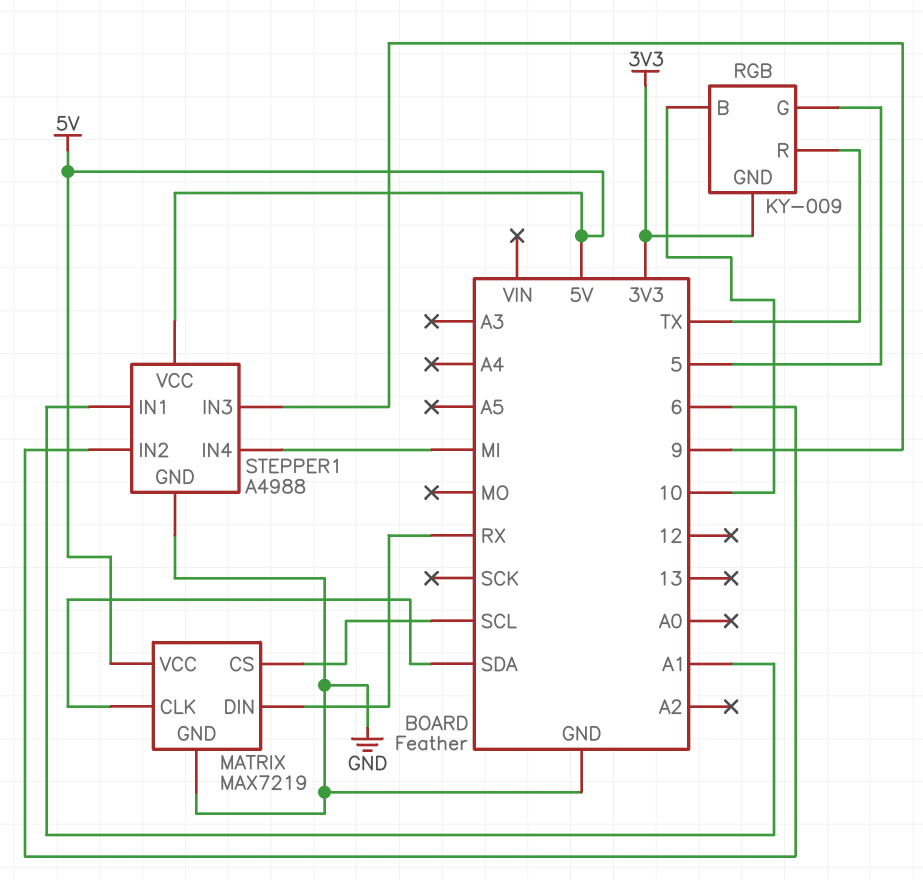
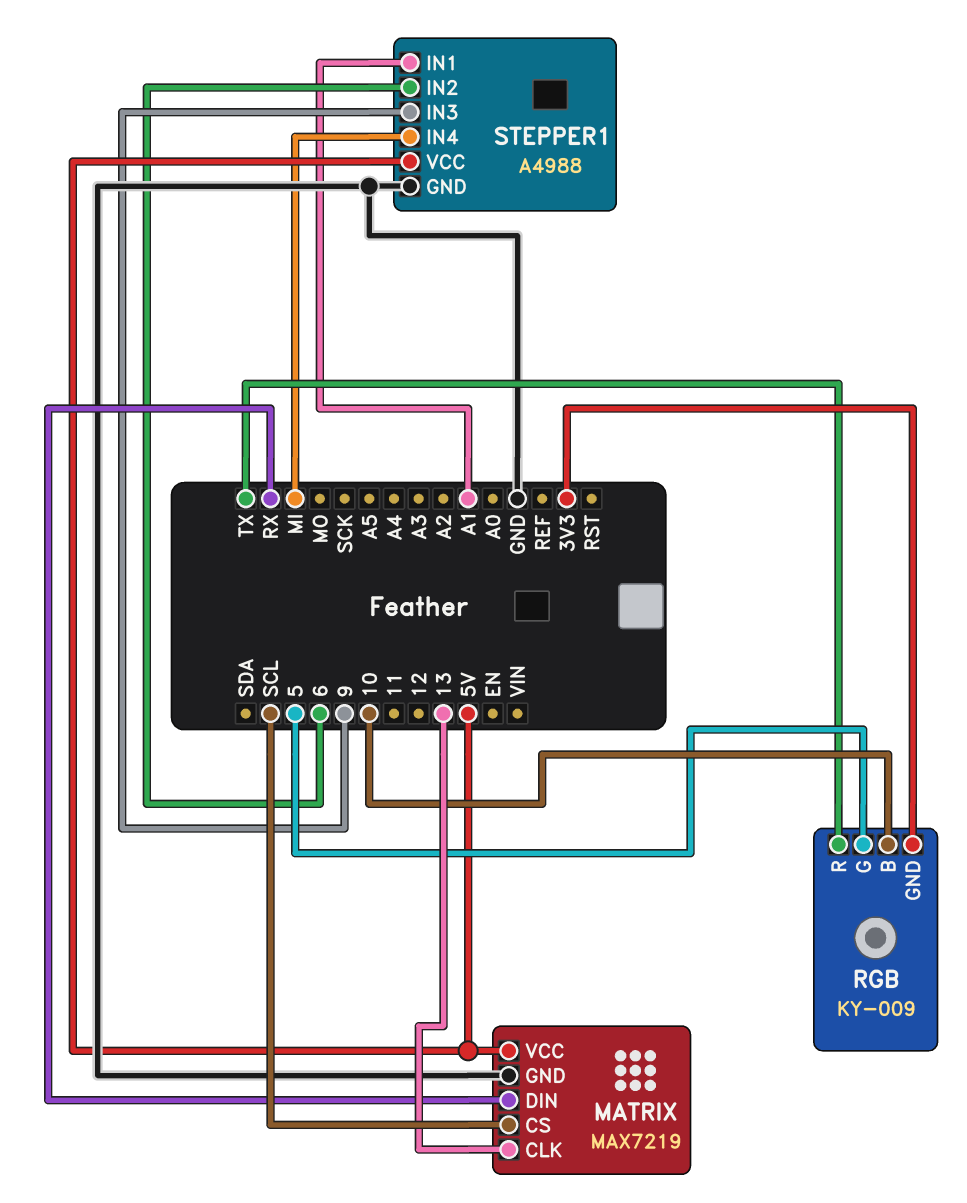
MATRIX pin CLK: SDA -> 13

